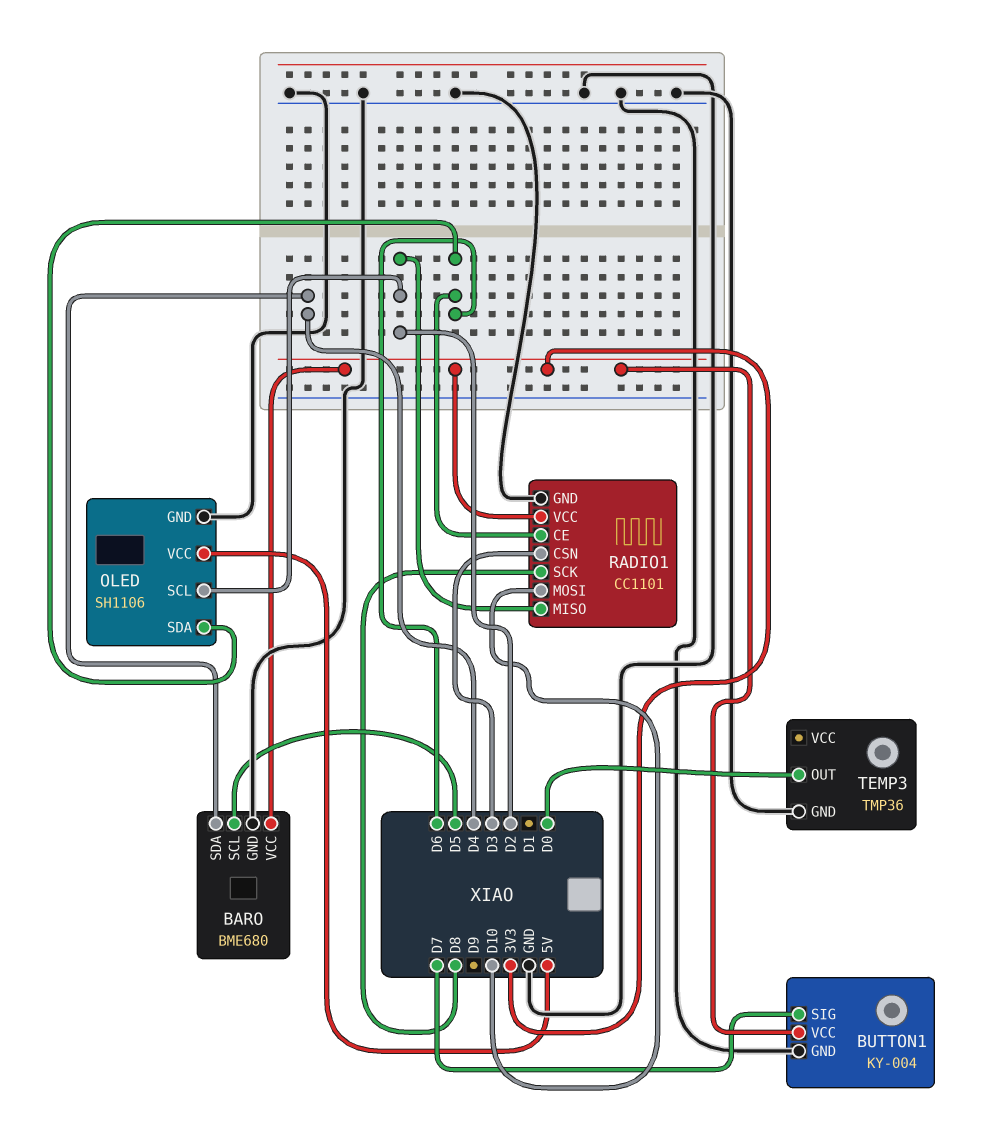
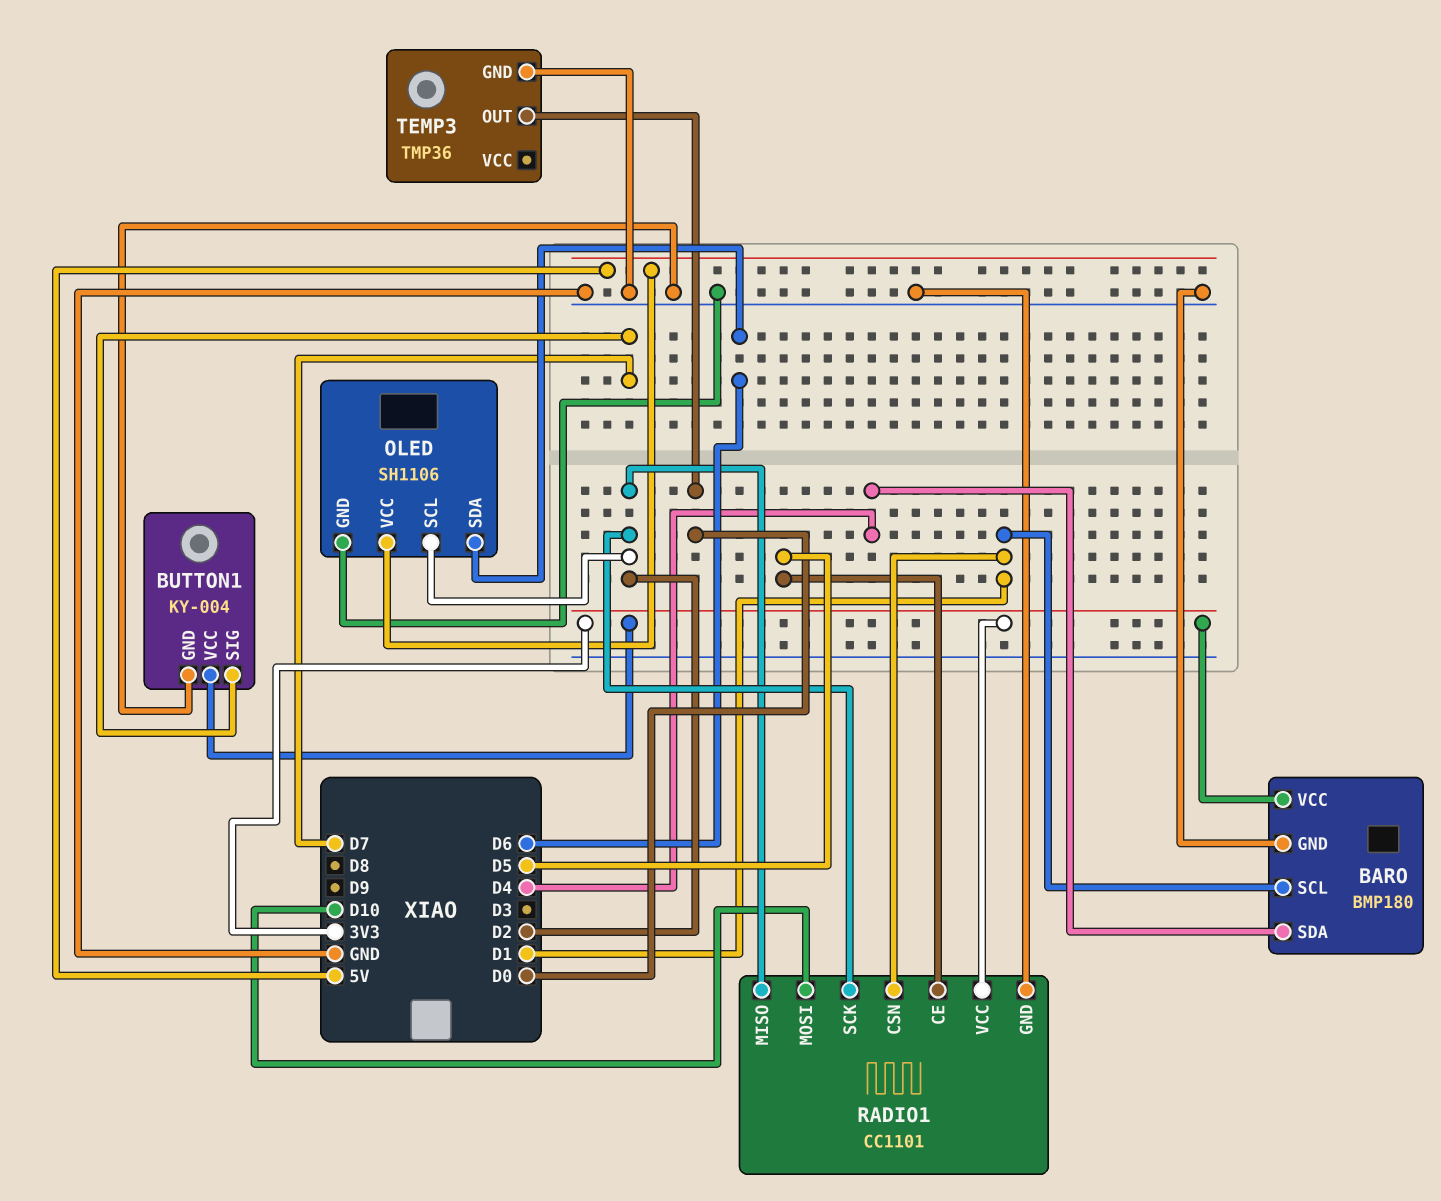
BARO: BME680 -> BMP180
BARO pin SCL: D5 -> D1
RADIO1 pin CE: D6 -> D5
RADIO1 pin CSN: D3 -> D1
RADIO1 pin SCK: D8 -> D2

